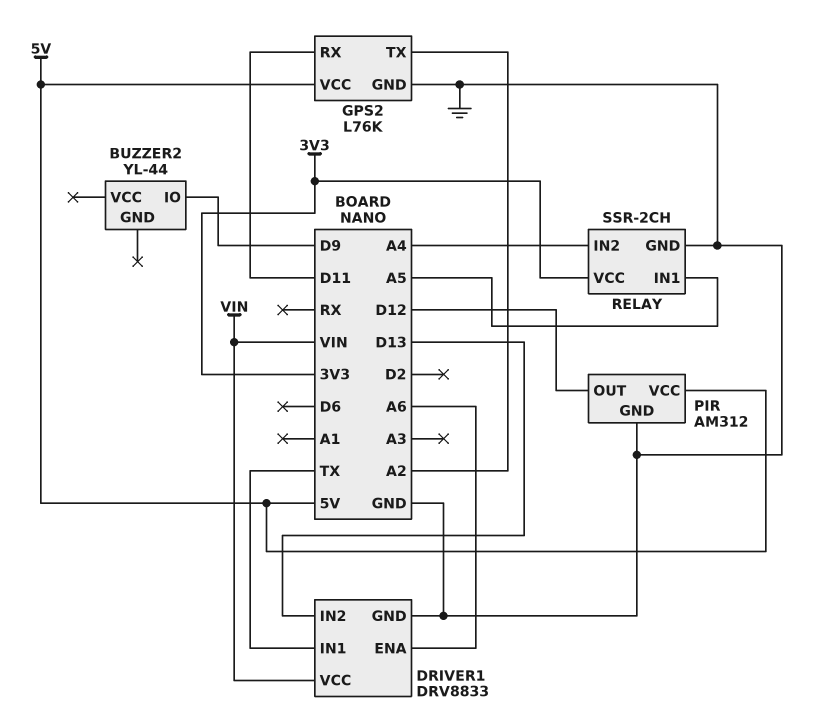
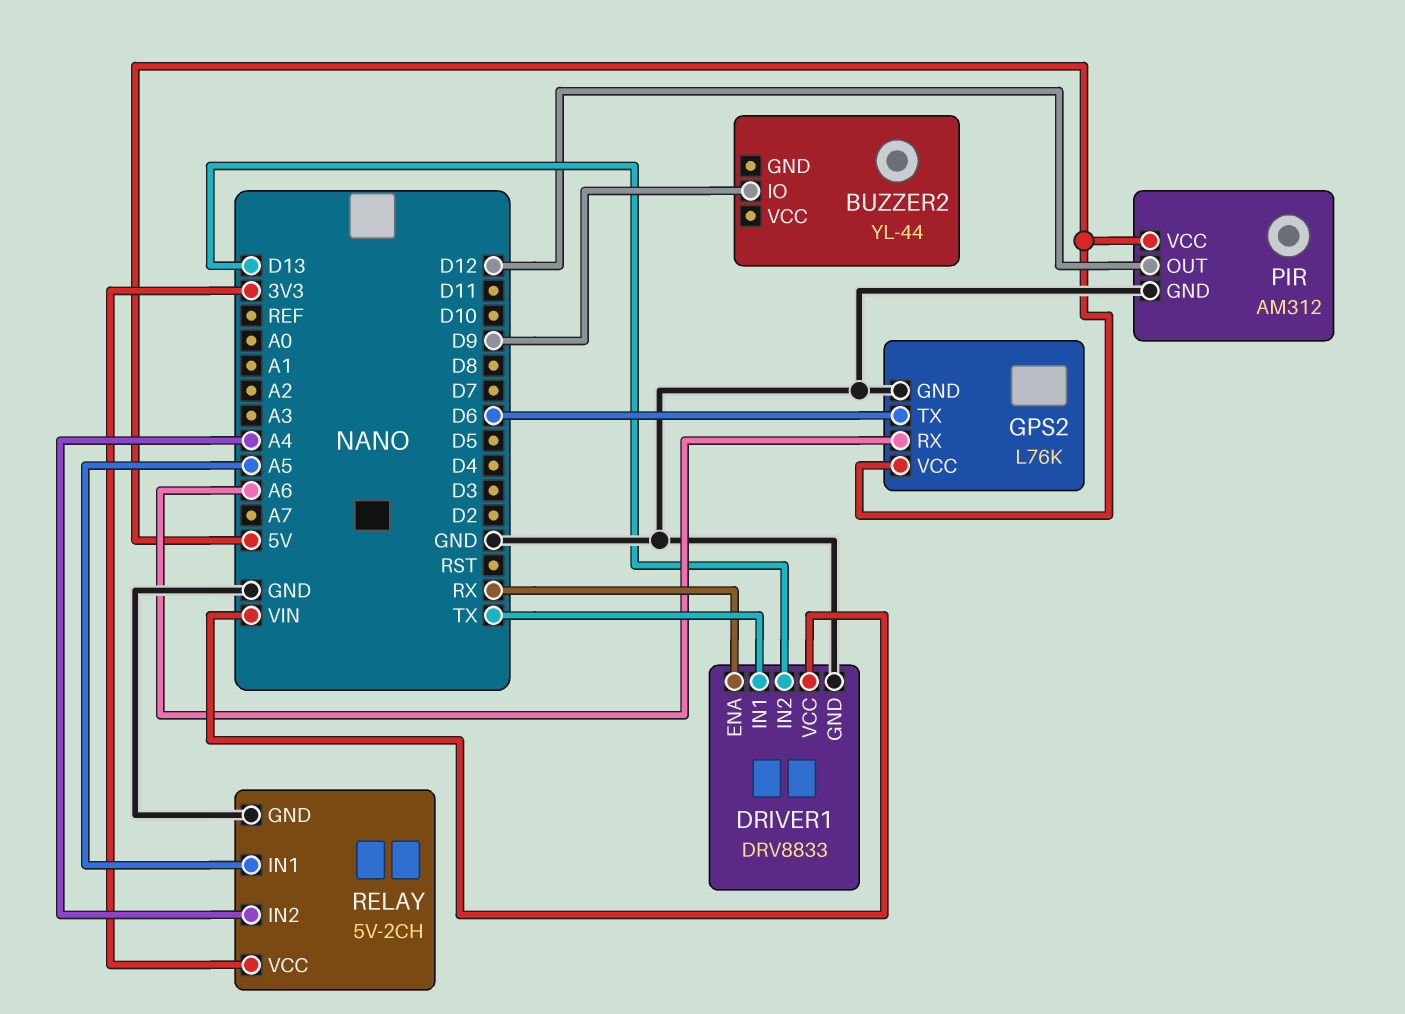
DRIVER1 pin ENA: A6 -> RX
GPS2 pin RX: D11 -> A6
GPS2 pin TX: A2 -> D6
RELAY: SSR-2CH -> 5V-2CH

